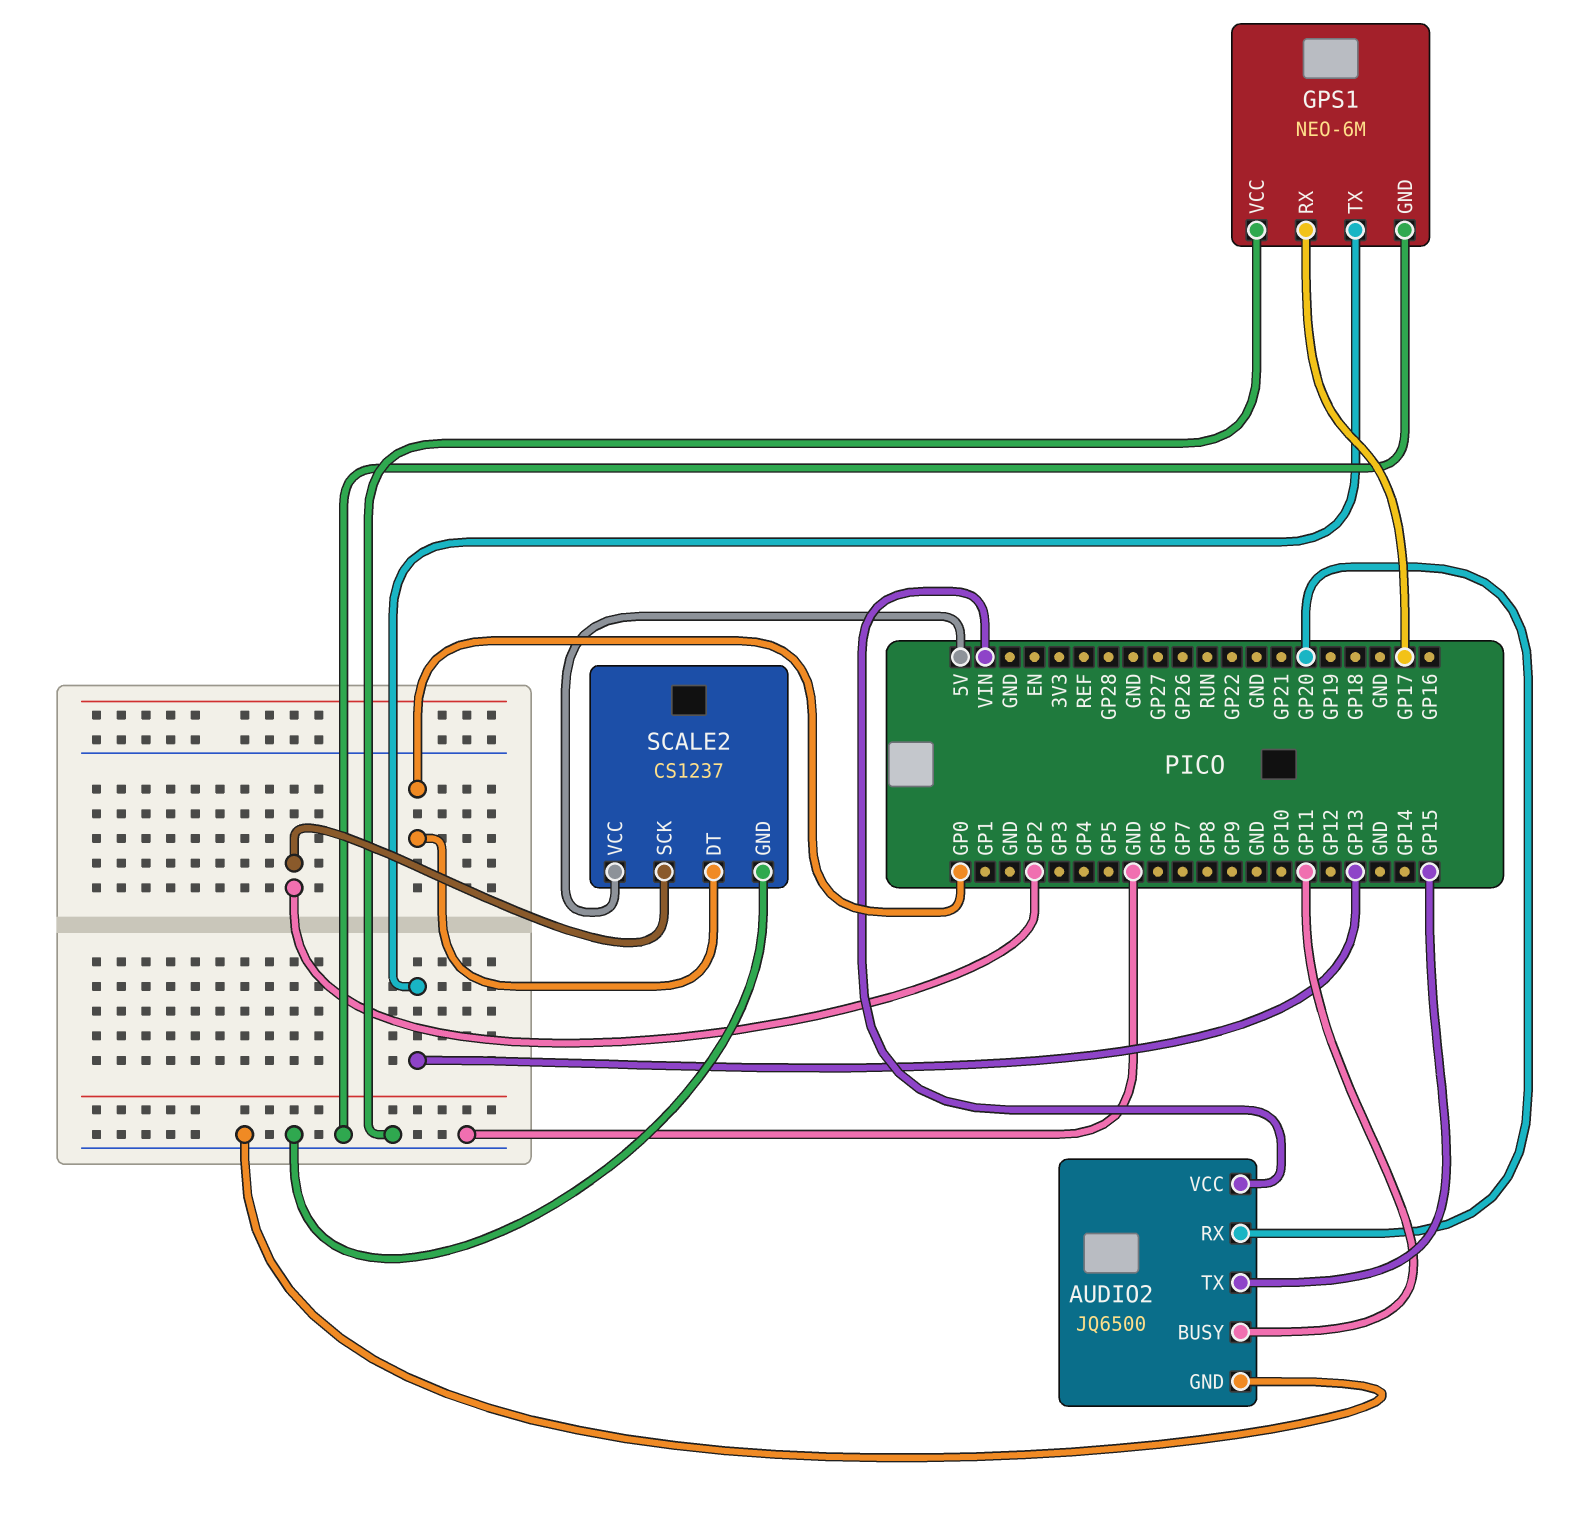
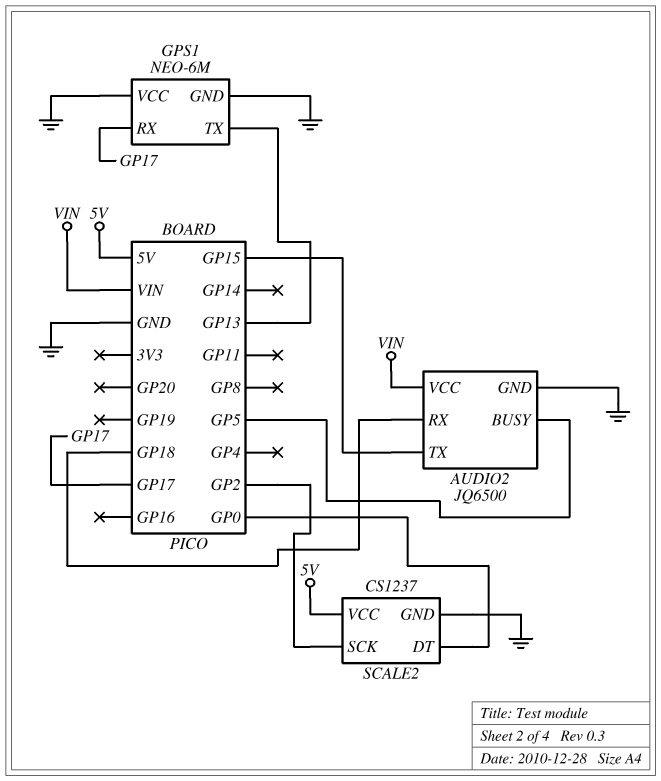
AUDIO2 pin BUSY: GP11 -> GP5
AUDIO2 pin RX: GP20 -> GP18

